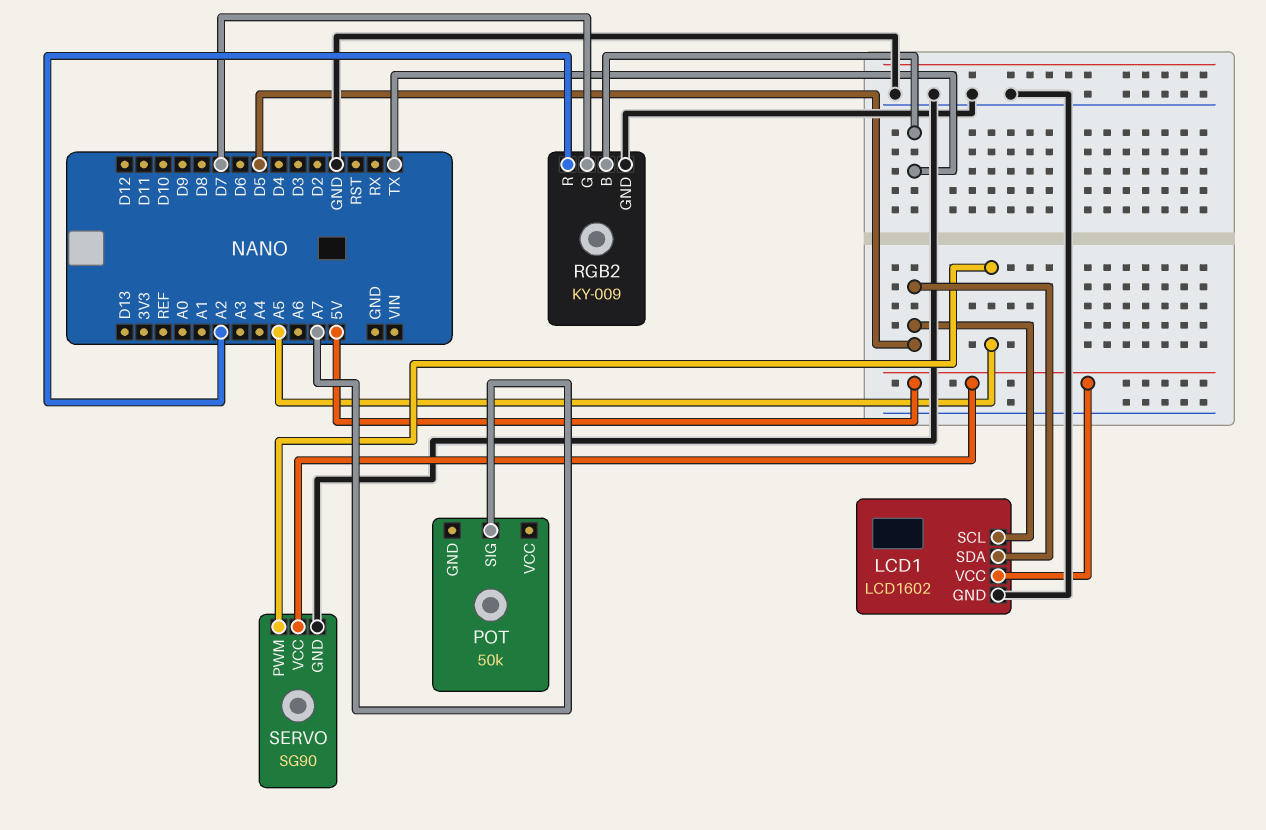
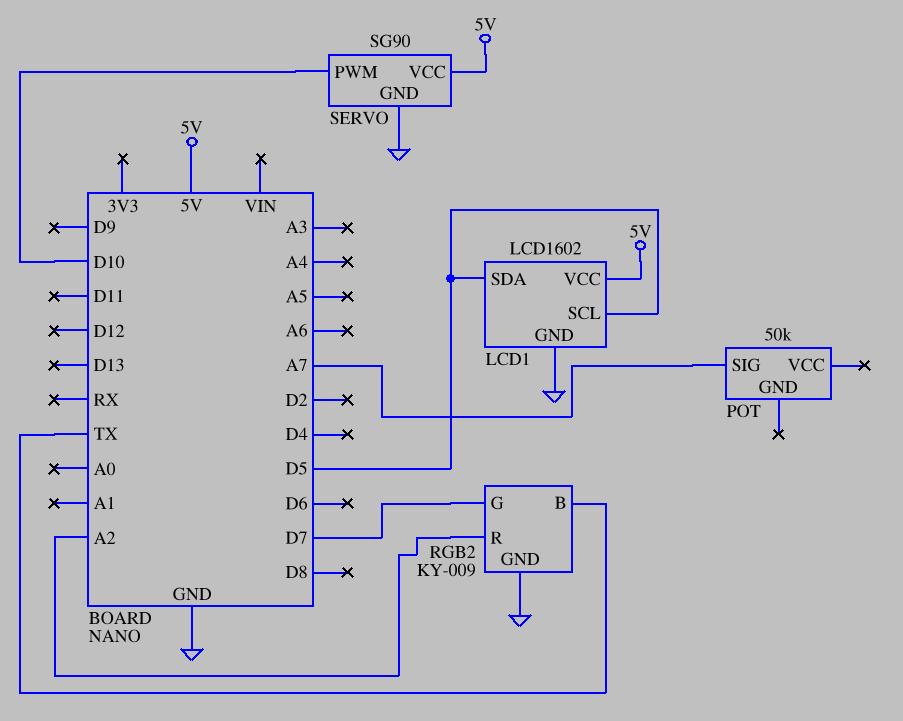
SERVO pin PWM: A5 -> D10

